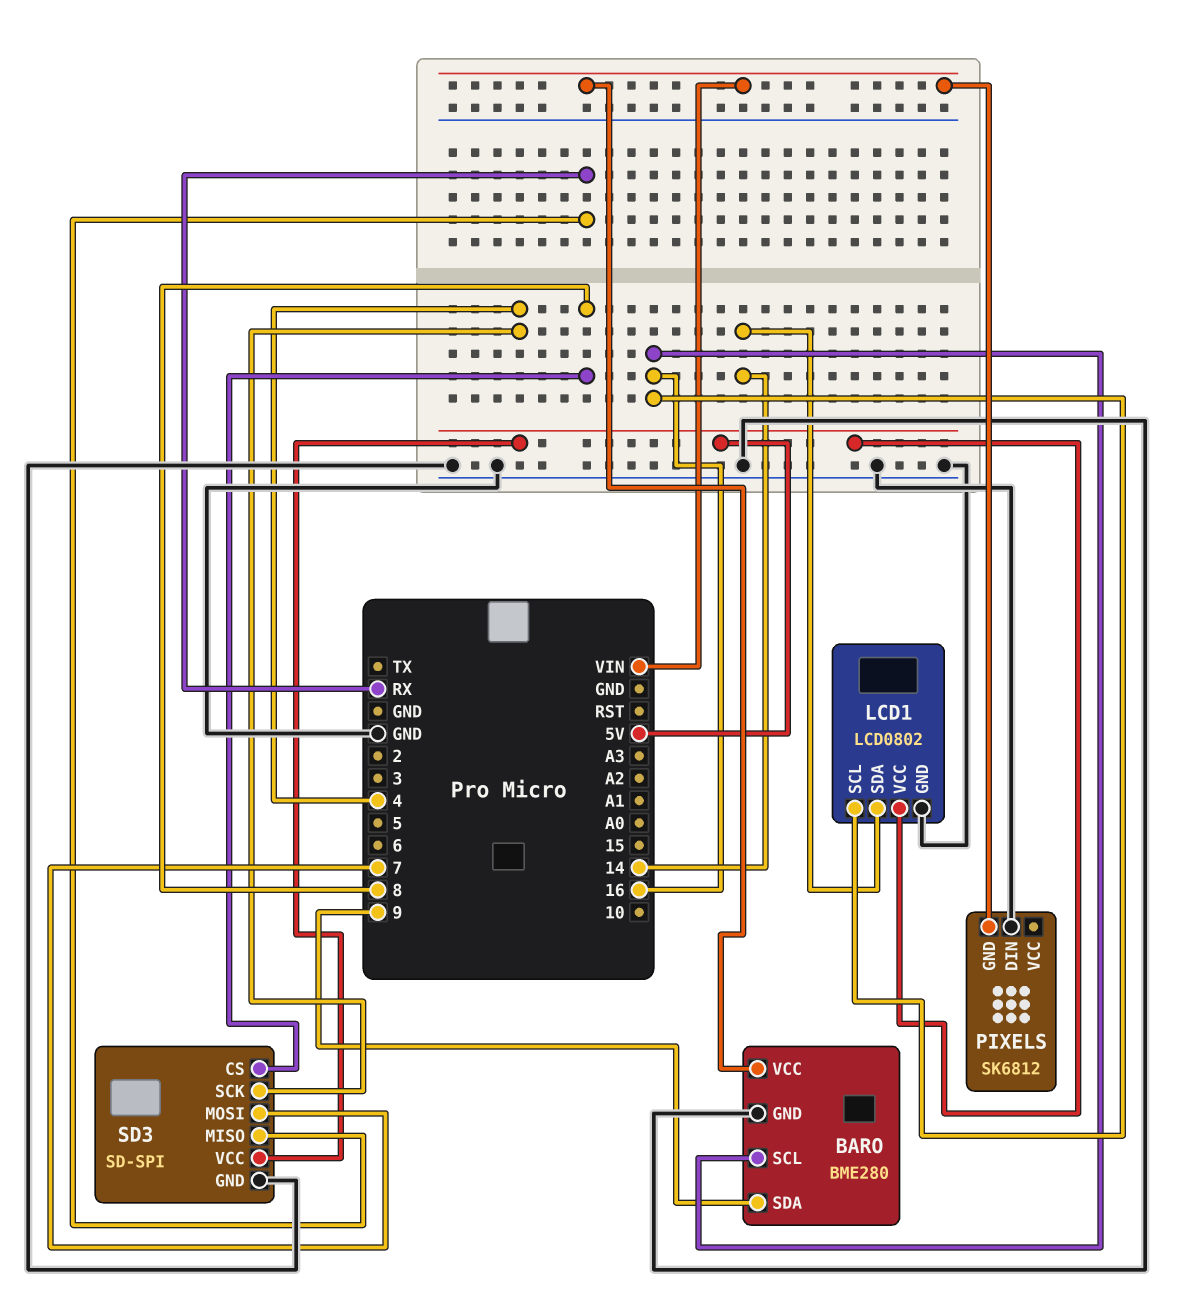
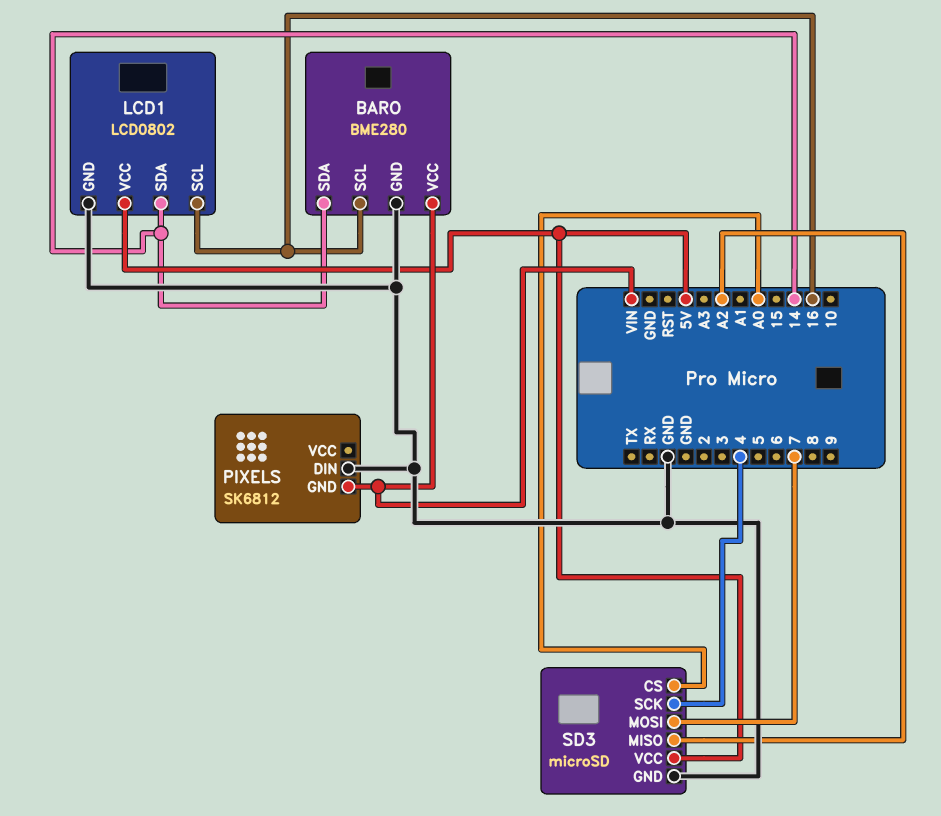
BARO pin SDA: 9 -> 14
SD3: SD-SPI -> microSD
SD3 pin CS: 8 -> A0
SD3 pin MISO: RX -> A2

